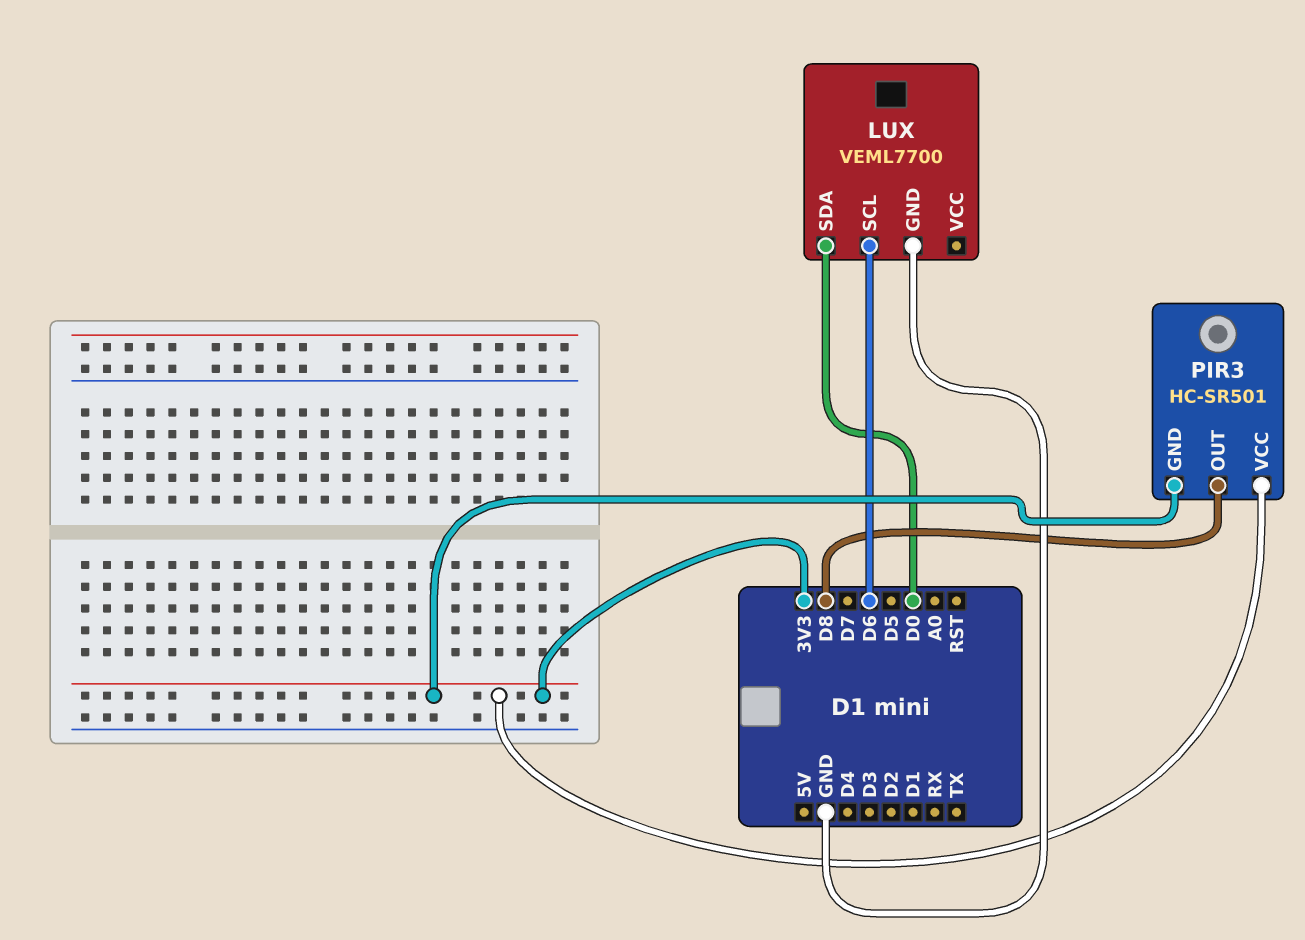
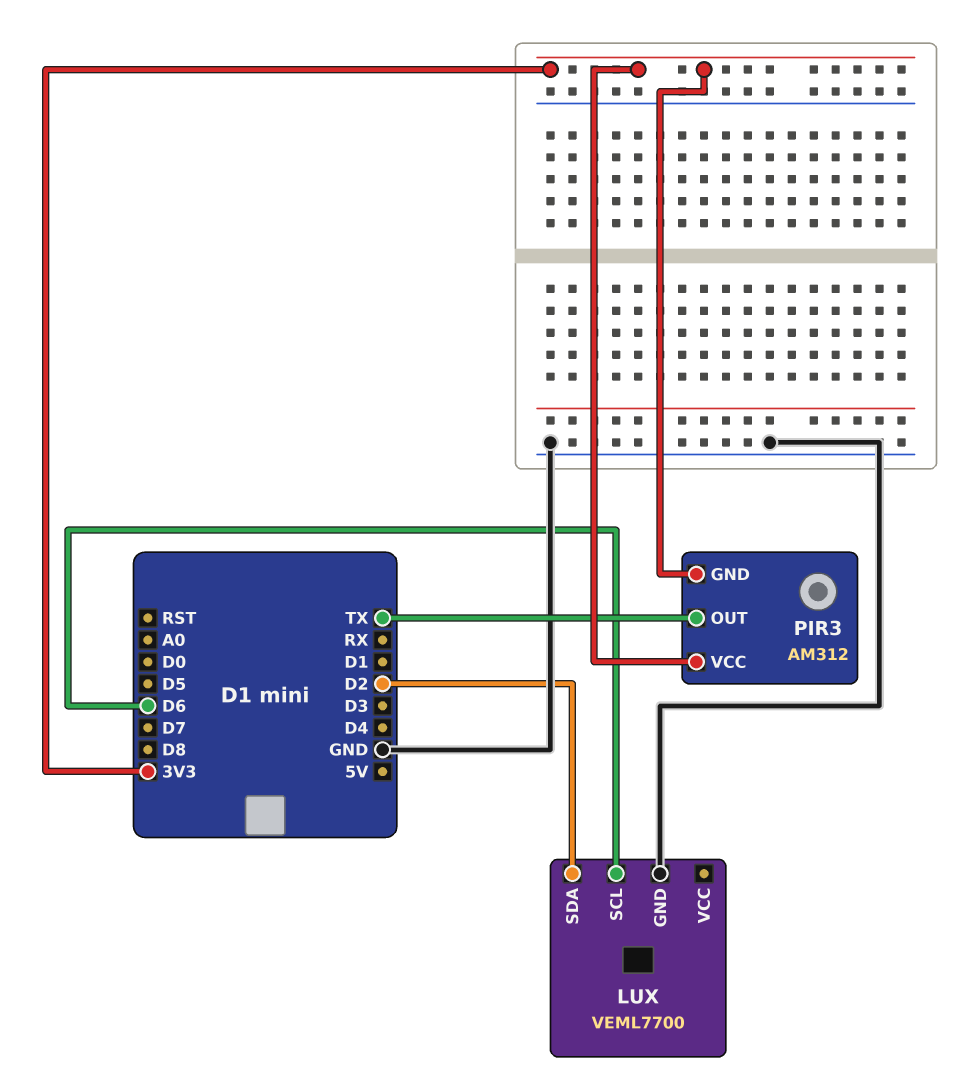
LUX pin SDA: D0 -> D2
PIR3: HC-SR501 -> AM312
PIR3 pin OUT: D8 -> TX

